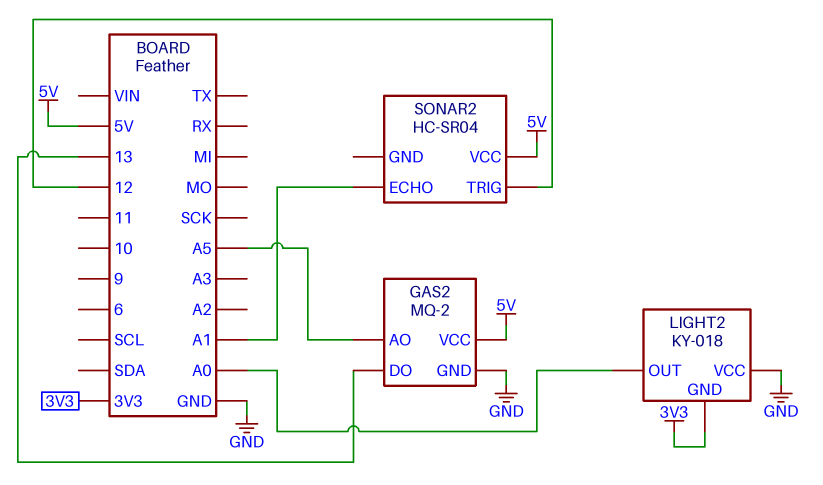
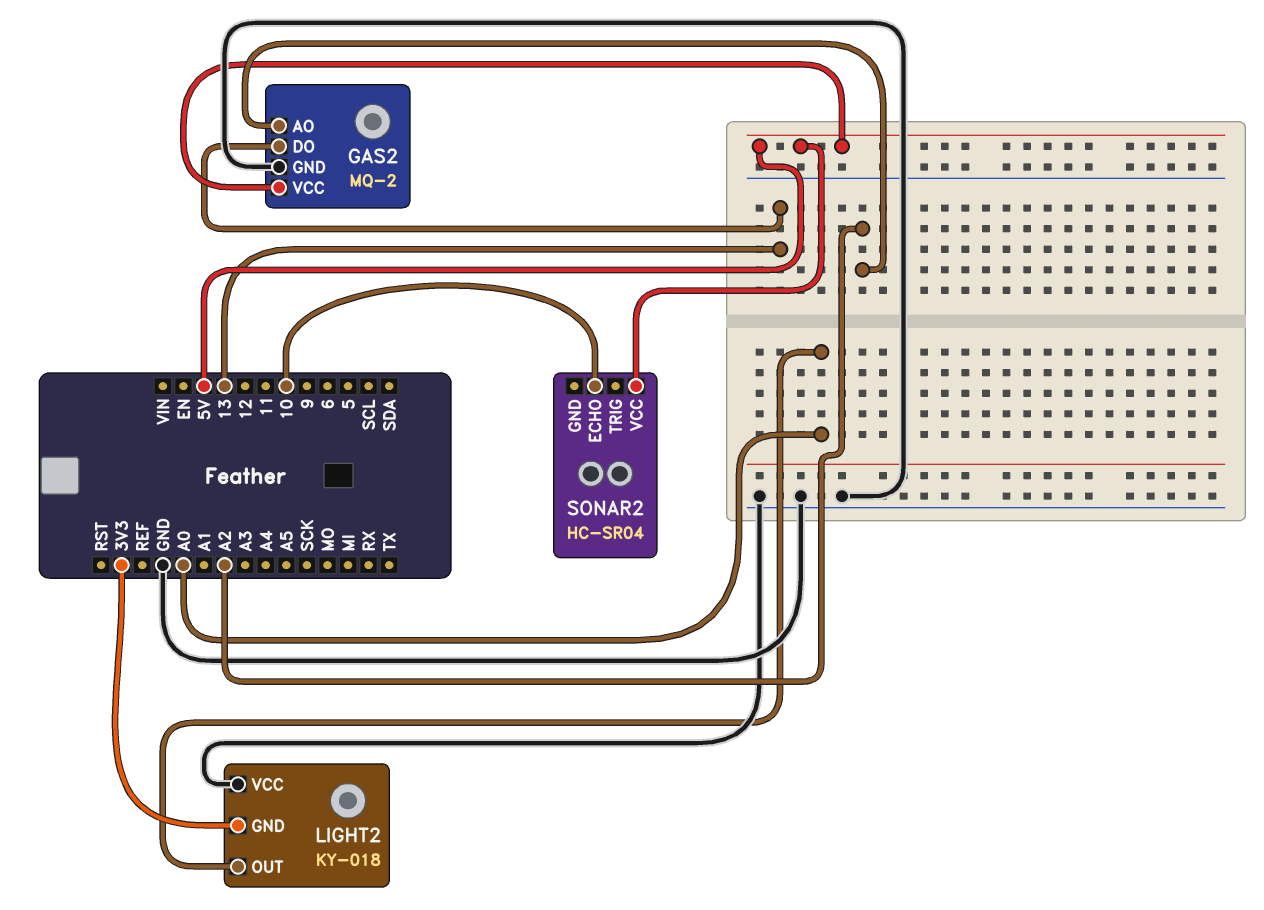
GAS2 pin AO: A5 -> A2
SONAR2 pin ECHO: A1 -> 10
SONAR2 pin TRIG: 12 -> none

